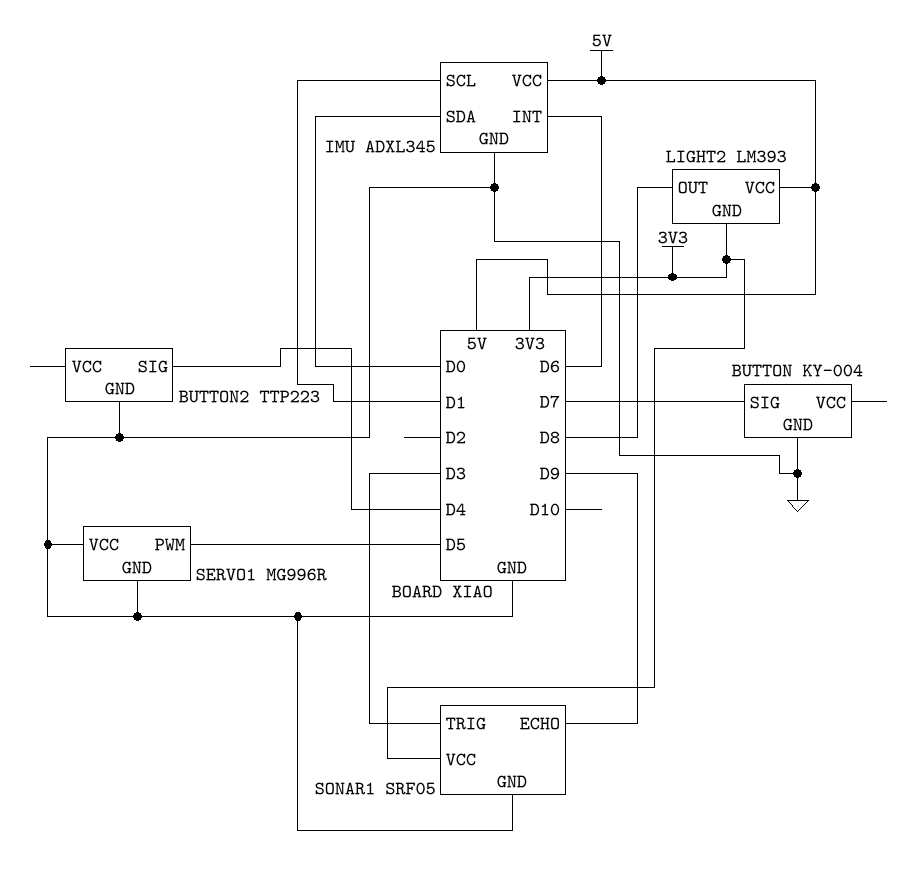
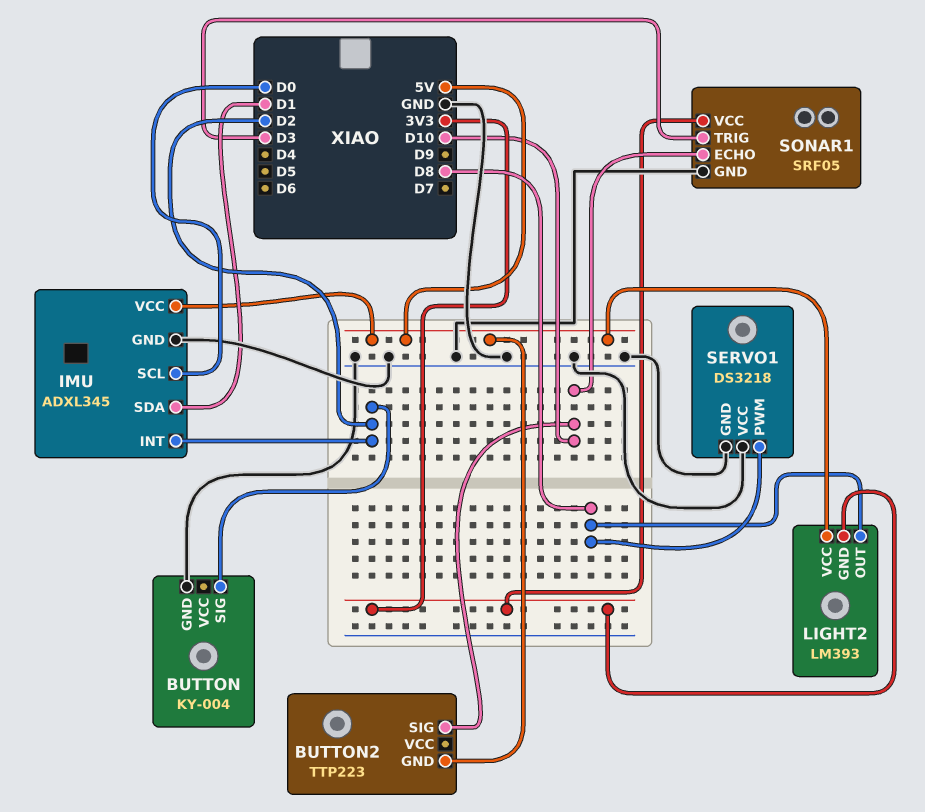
BUTTON pin SIG: D7 -> D2
BUTTON2 pin GND: GND -> 5V
BUTTON2 pin SIG: D4 -> D10
IMU pin INT: D6 -> D2
IMU pin SCL: D1 -> D0
IMU pin SDA: D0 -> D1
SERVO1: MG996R -> DS3218
SERVO1 pin PWM: D5 -> D8
SONAR1 pin ECHO: D9 -> D10

